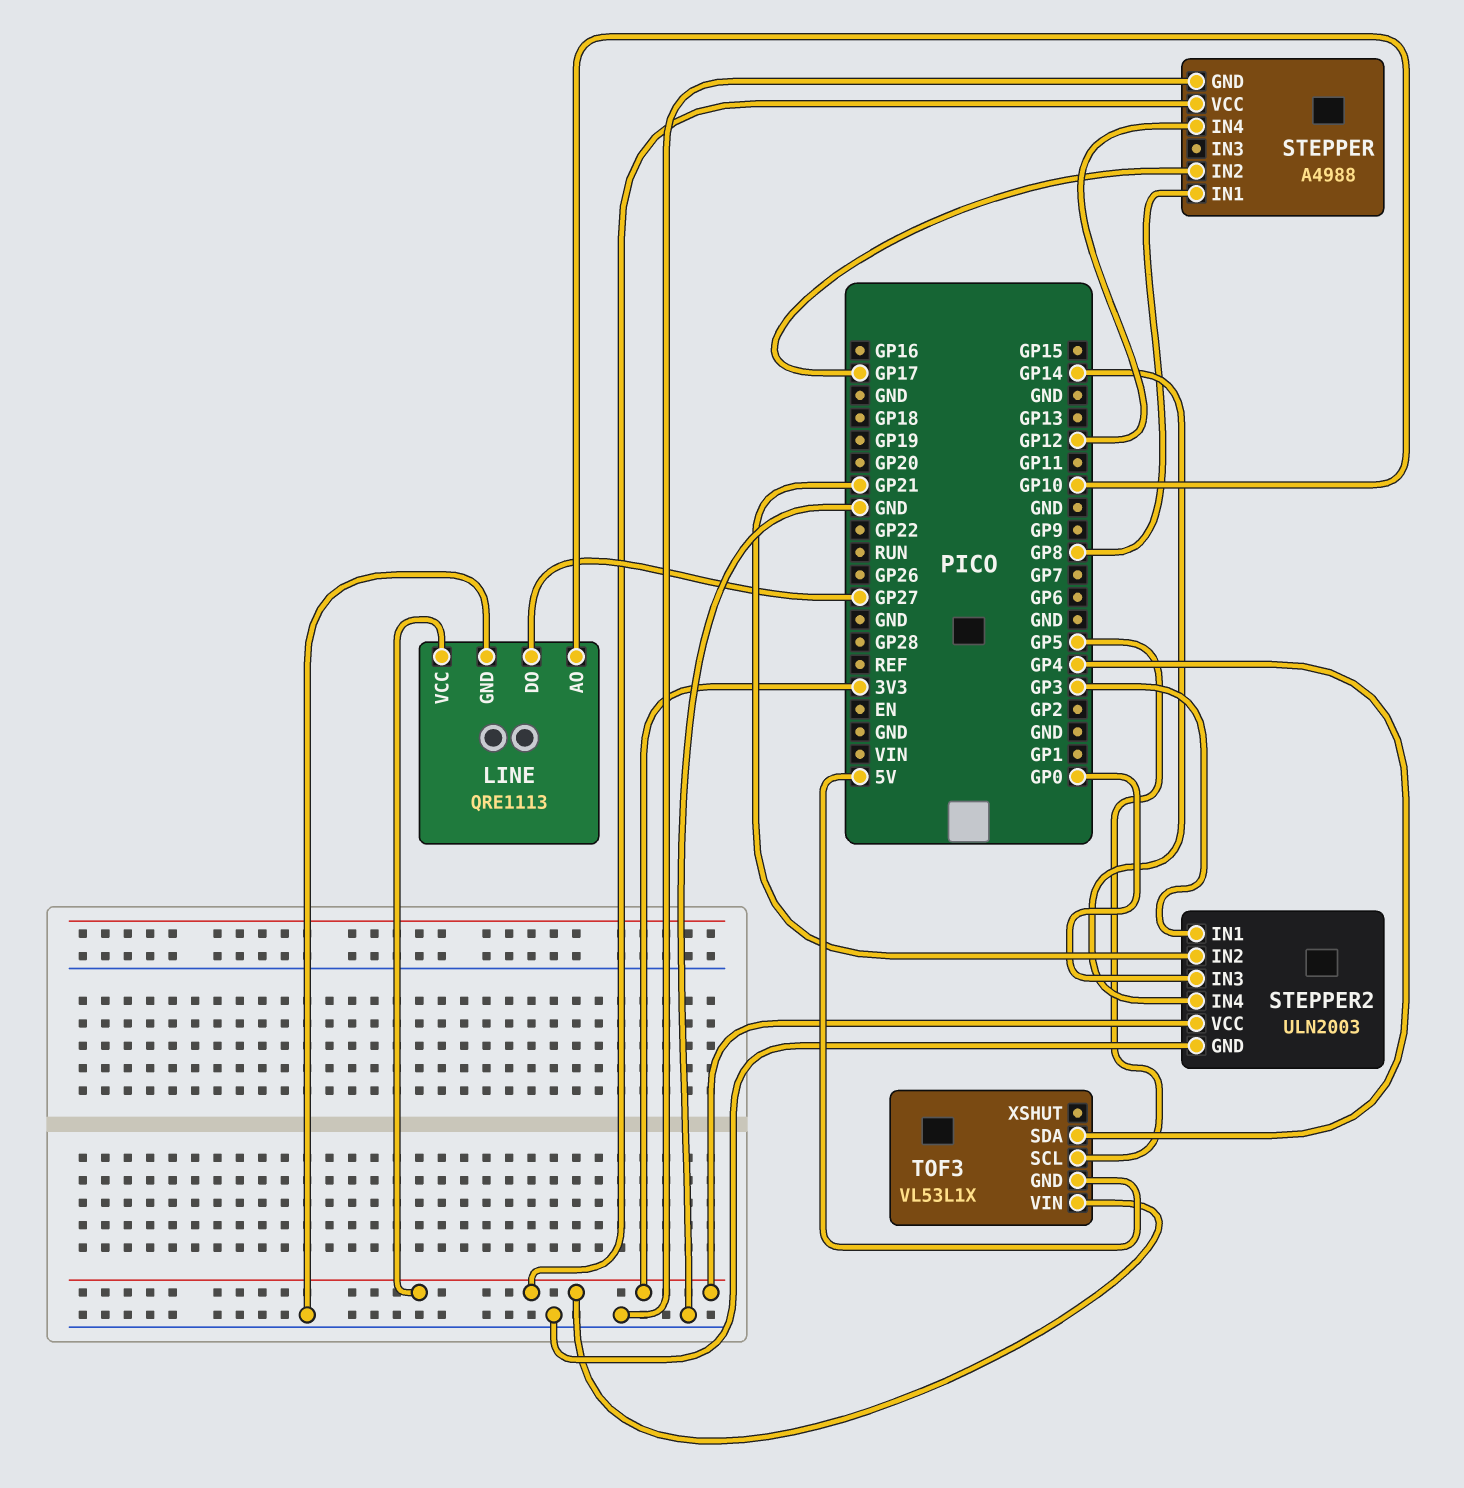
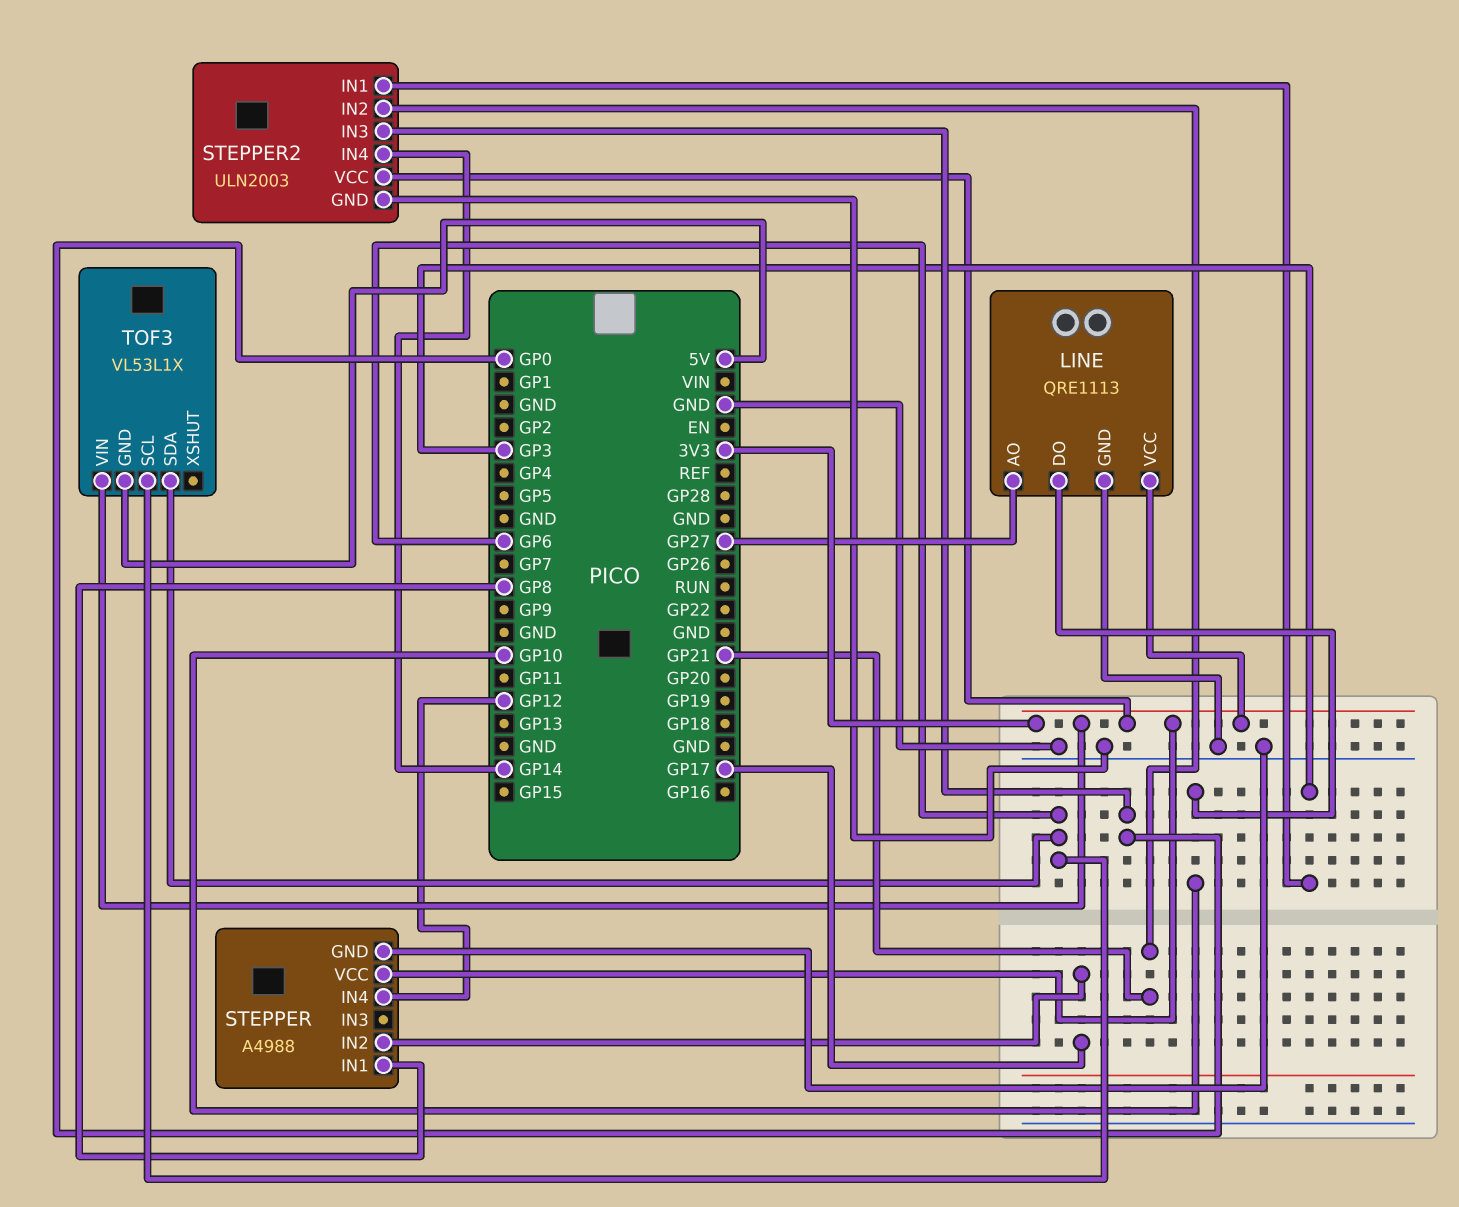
LINE pin AO: GP10 -> GP27
LINE pin DO: GP27 -> GP10
TOF3 pin SCL: GP5 -> GP6
TOF3 pin SDA: GP4 -> GP6

